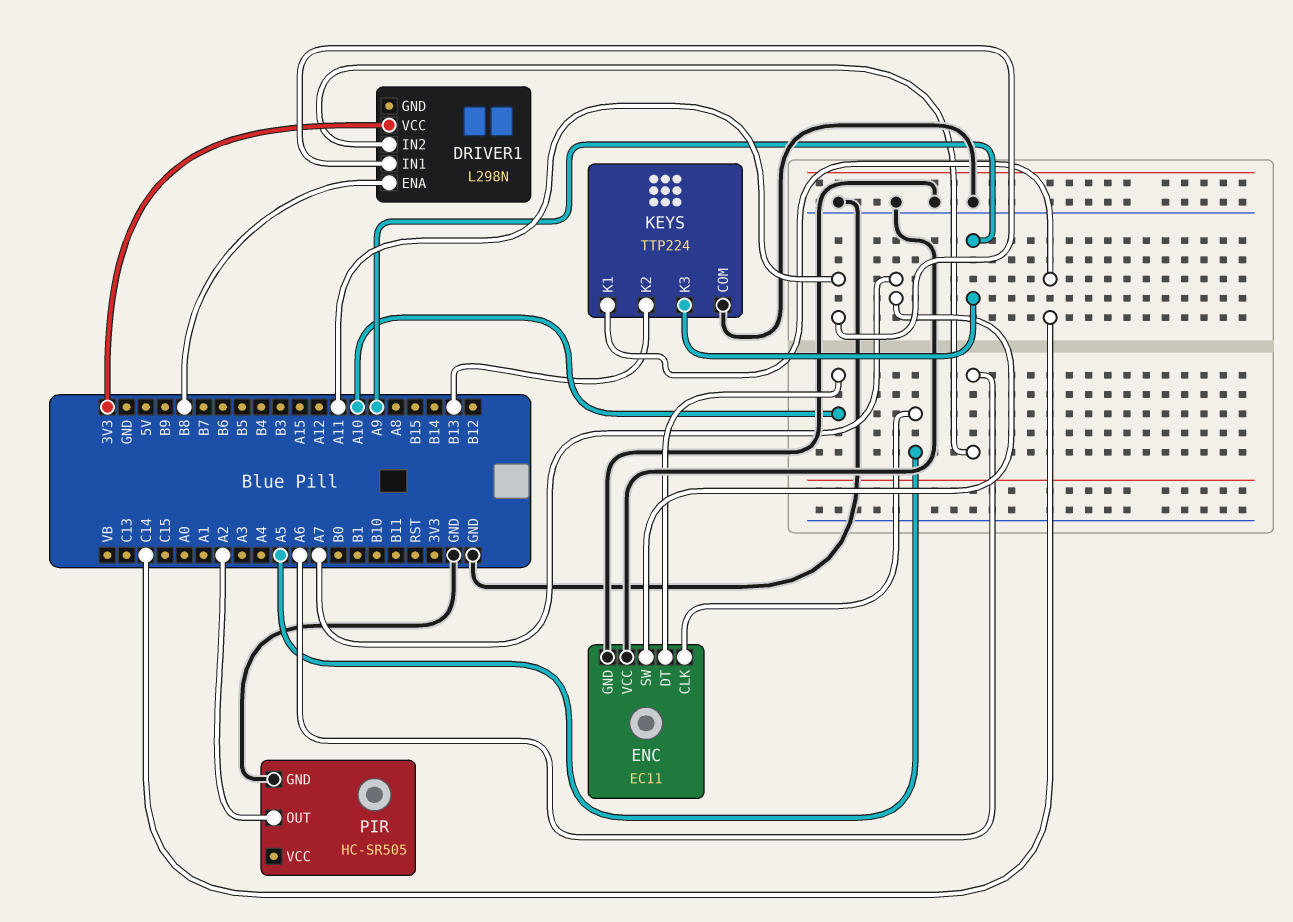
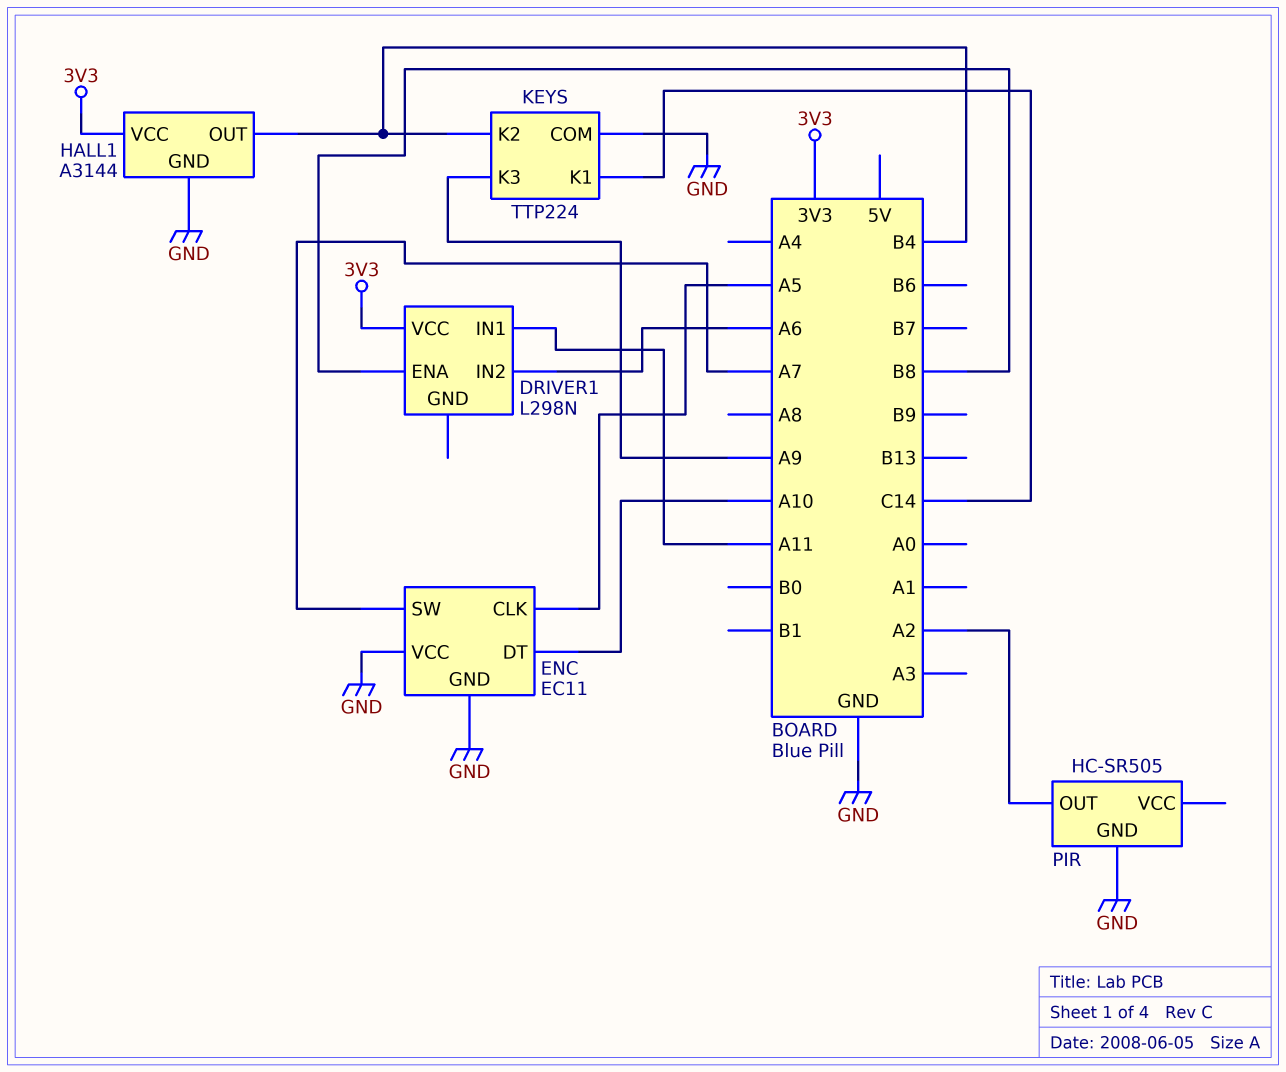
HALL1: none -> A3144
HALL1 pin GND: none -> GND
HALL1 pin OUT: none -> B4
HALL1 pin VCC: none -> 3V3
KEYS pin K2: B13 -> B4

